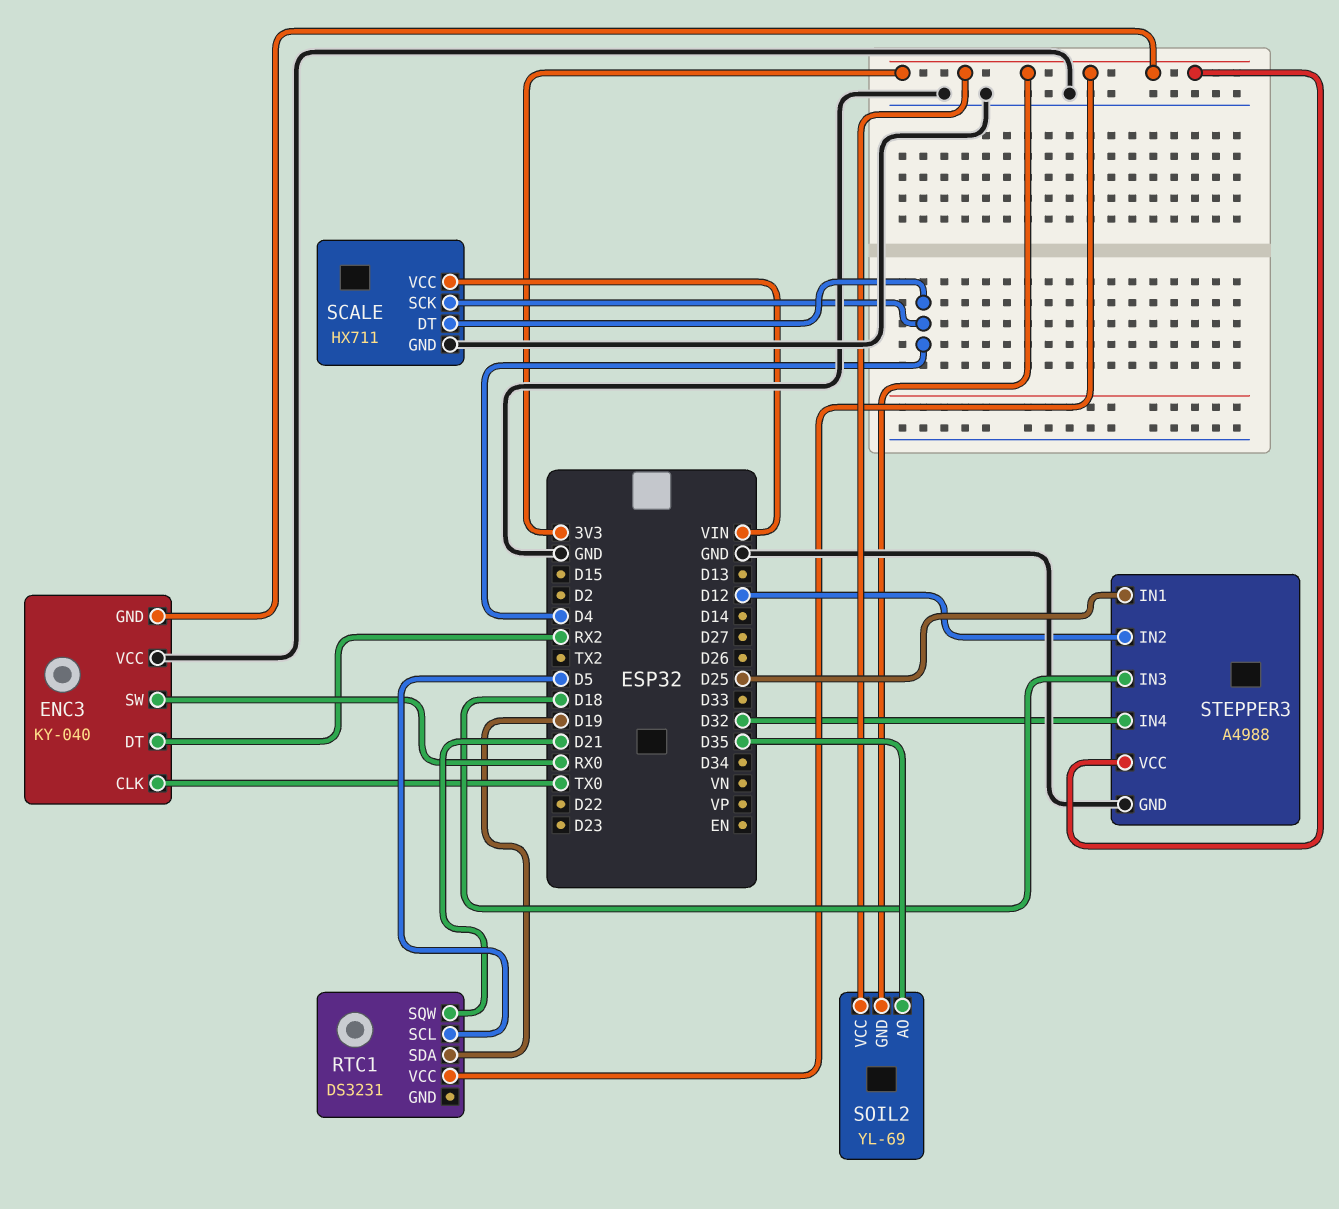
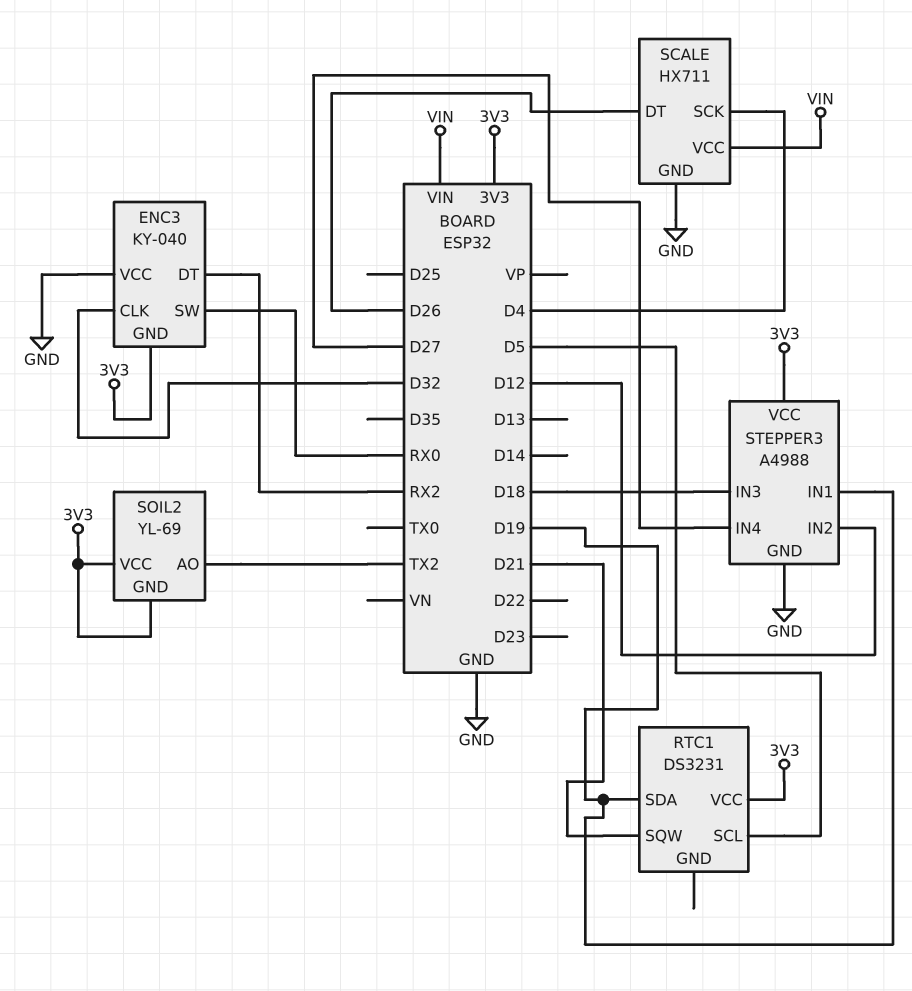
ENC3 pin CLK: TX0 -> D32
SCALE pin DT: D4 -> D26
SOIL2 pin AO: D35 -> TX2
STEPPER3 pin IN1: D25 -> D19
STEPPER3 pin IN4: D32 -> D27

